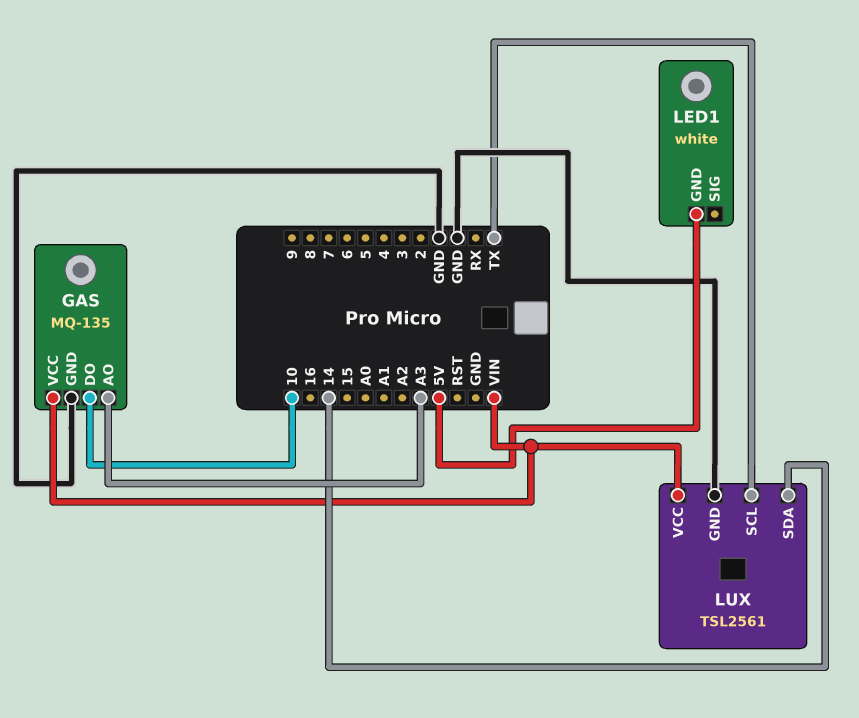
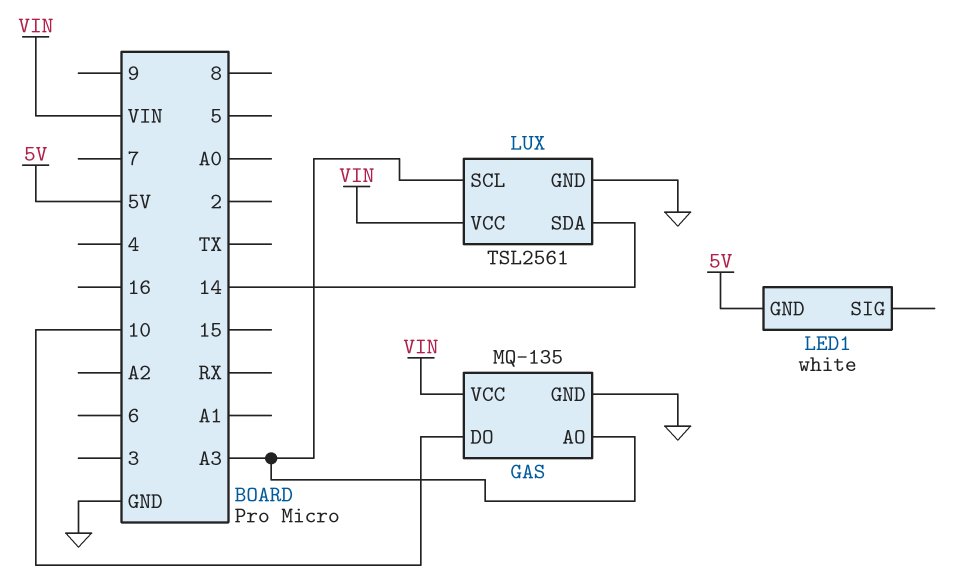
LUX pin SCL: TX -> A3

